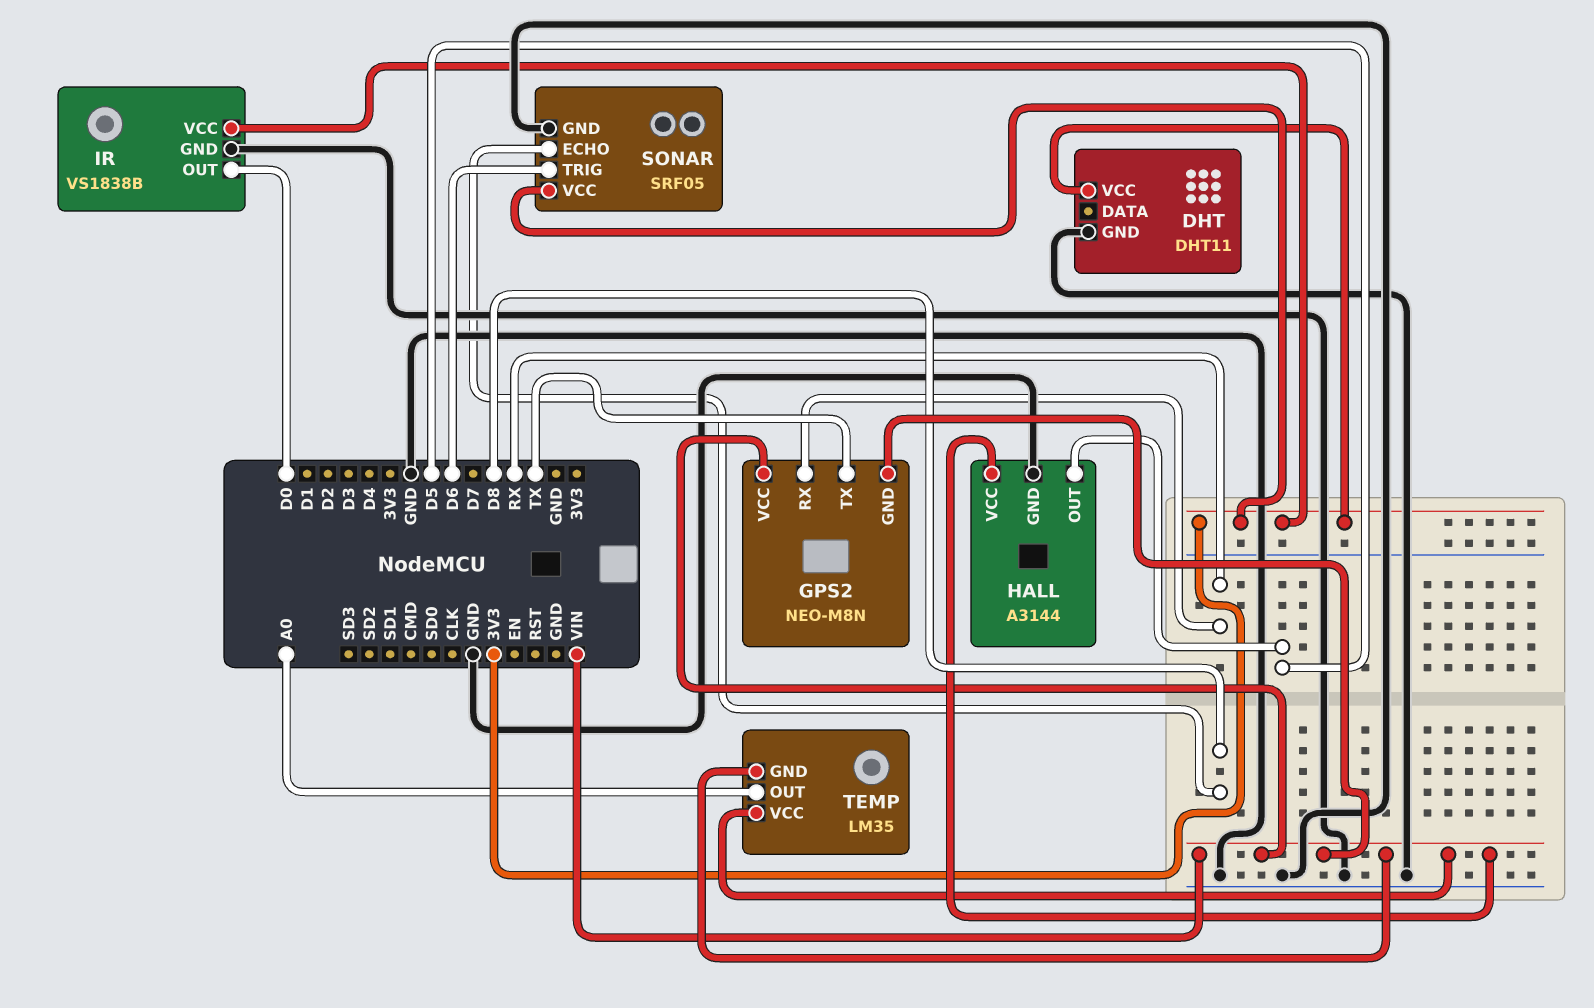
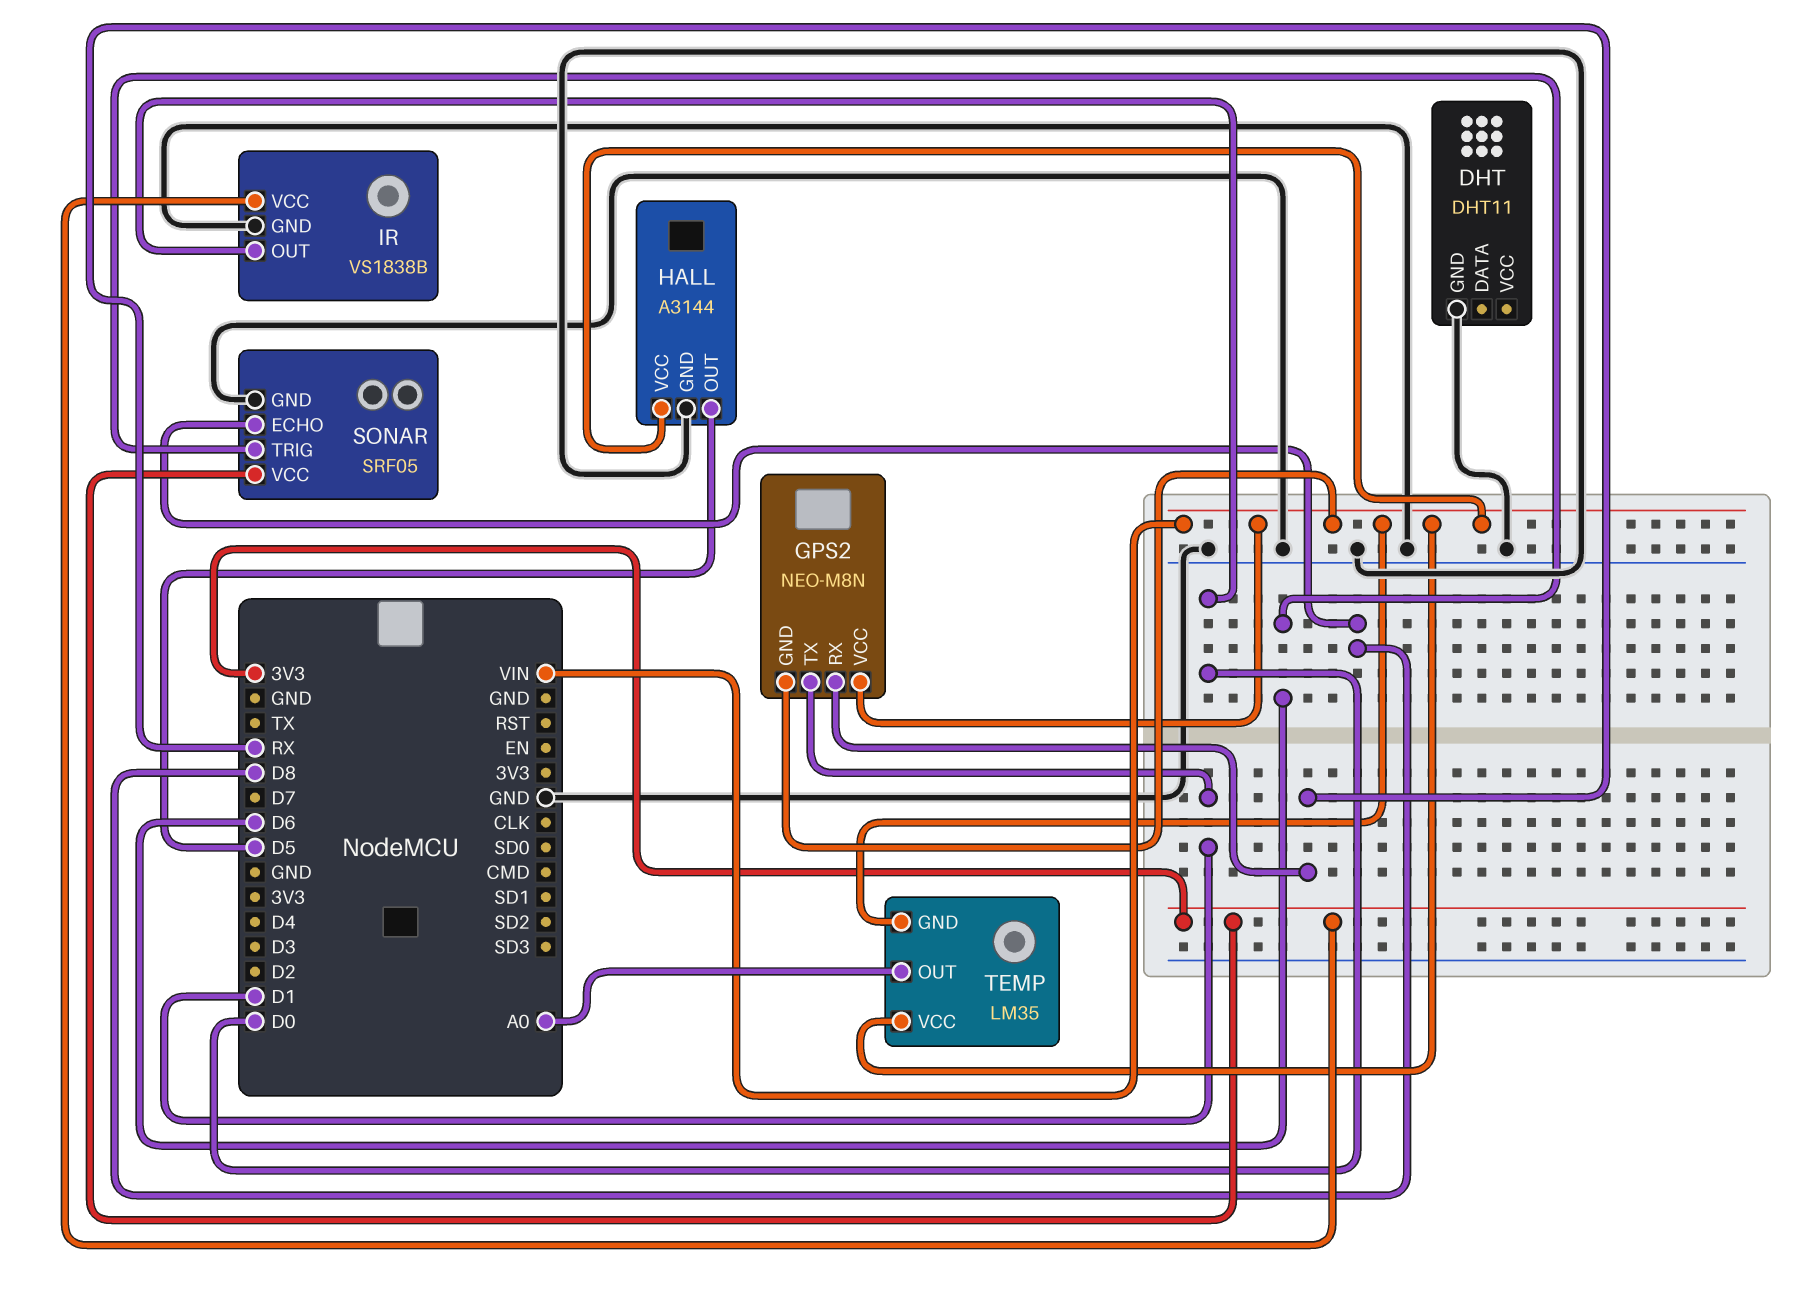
DHT pin VCC: 3V3 -> none
GPS2 pin TX: TX -> D1

